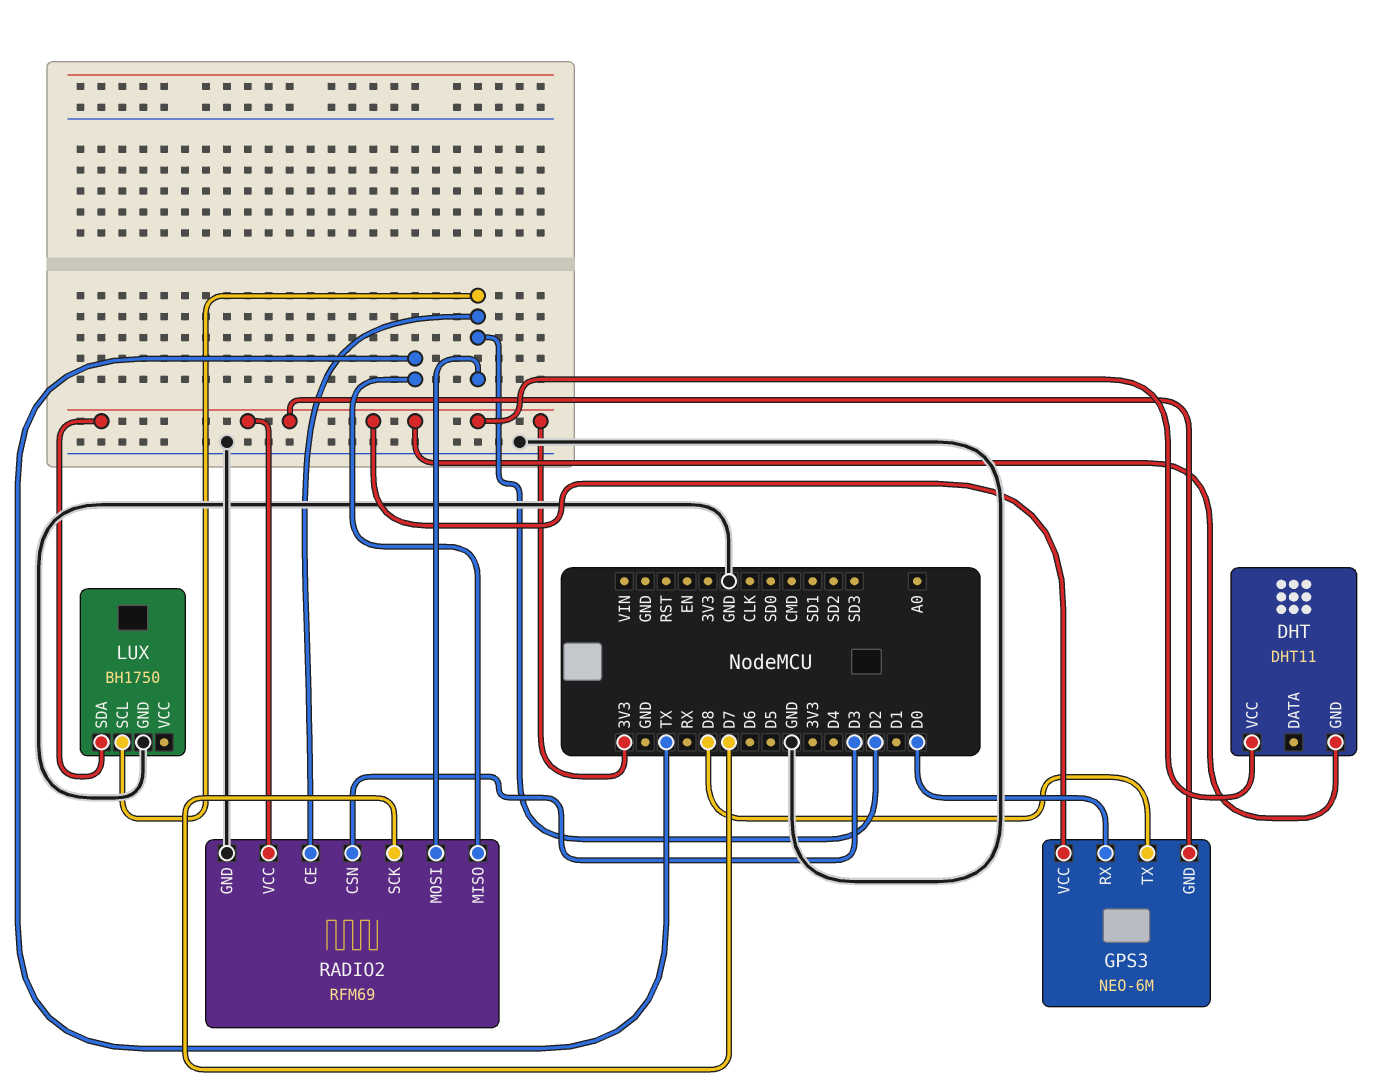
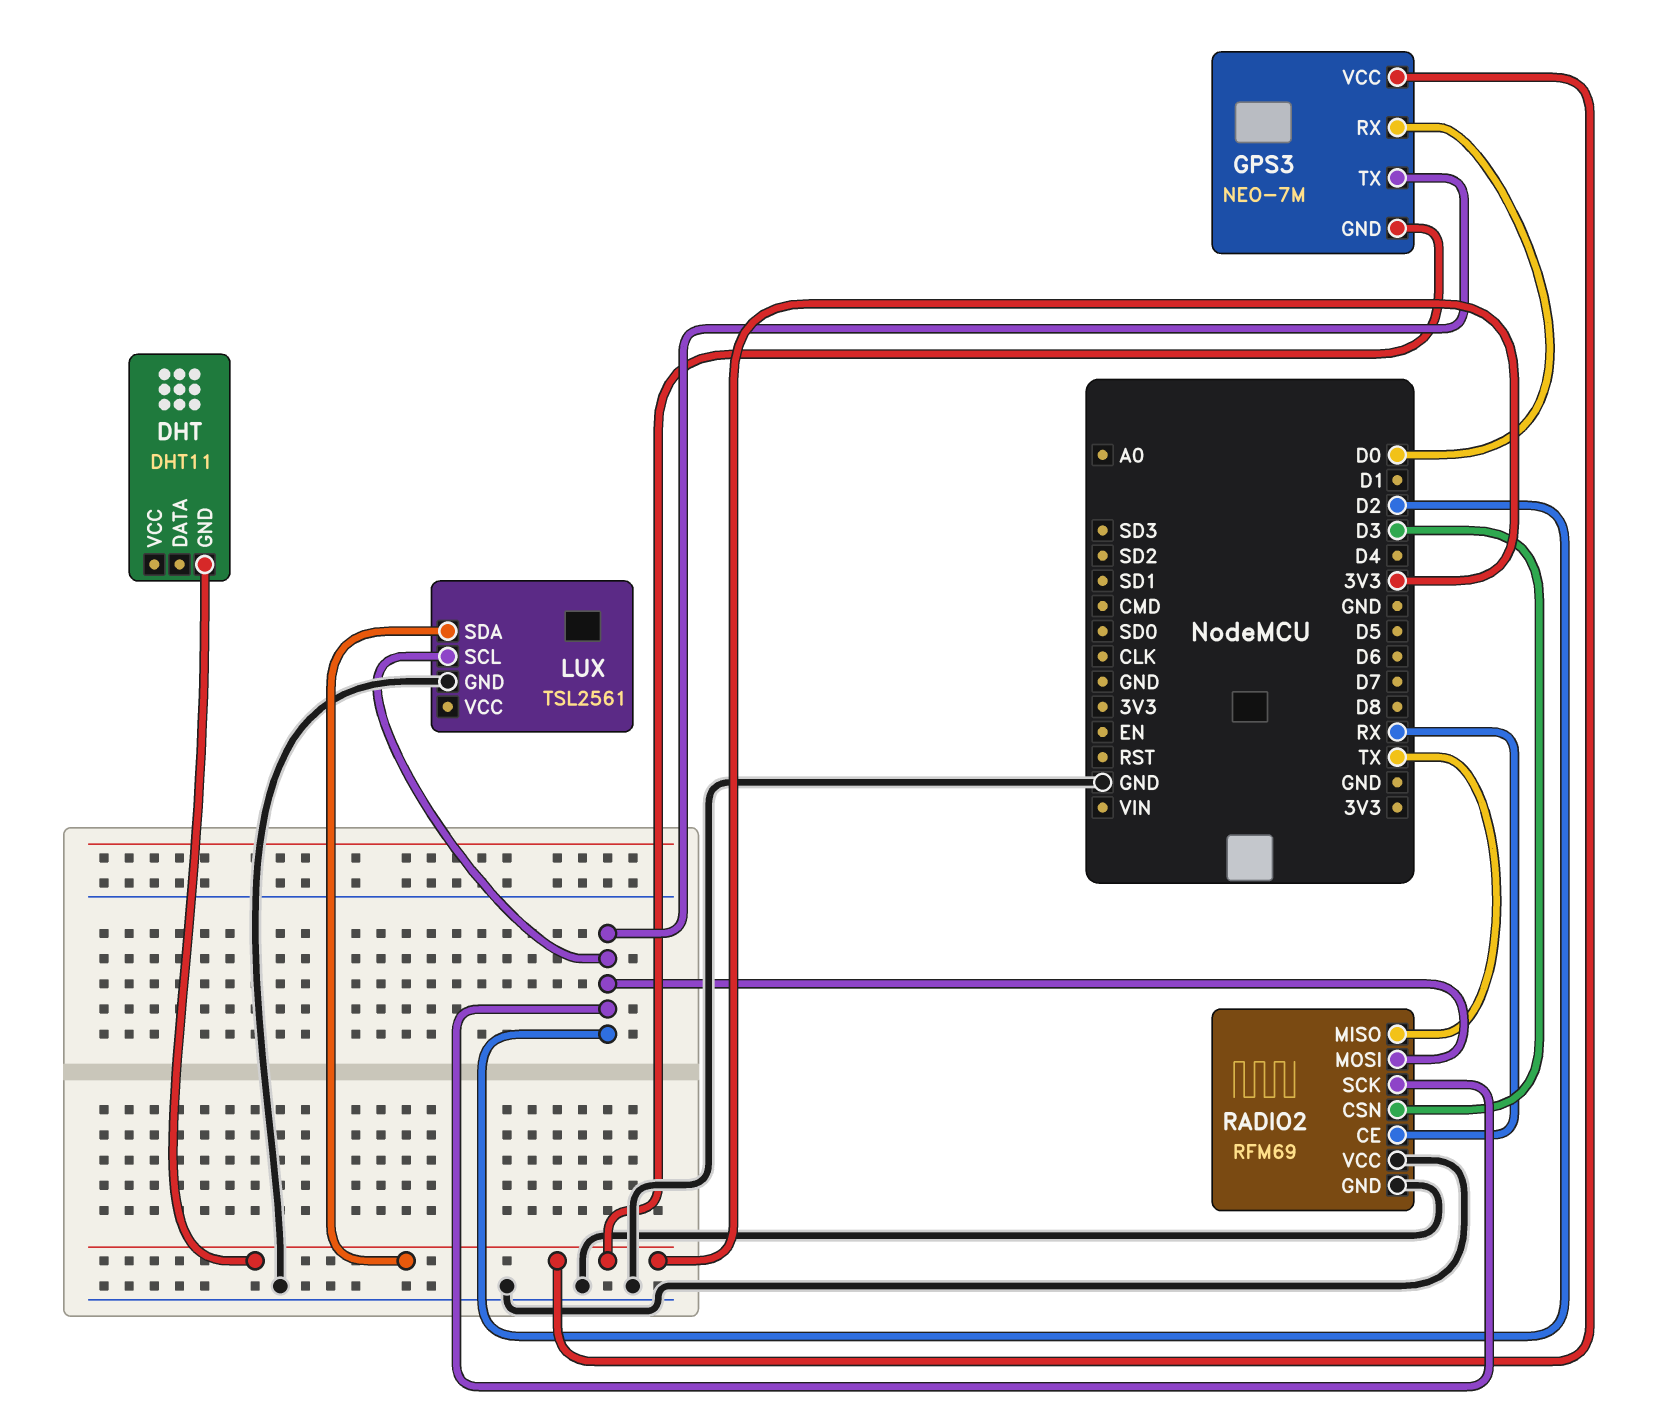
DHT pin VCC: 3V3 -> none
GPS3: NEO-6M -> NEO-7M
GPS3 pin TX: D8 -> D2
LUX: BH1750 -> TSL2561
RADIO2 pin CE: D2 -> RX
RADIO2 pin SCK: D7 -> D2
RADIO2 pin VCC: 3V3 -> GND

